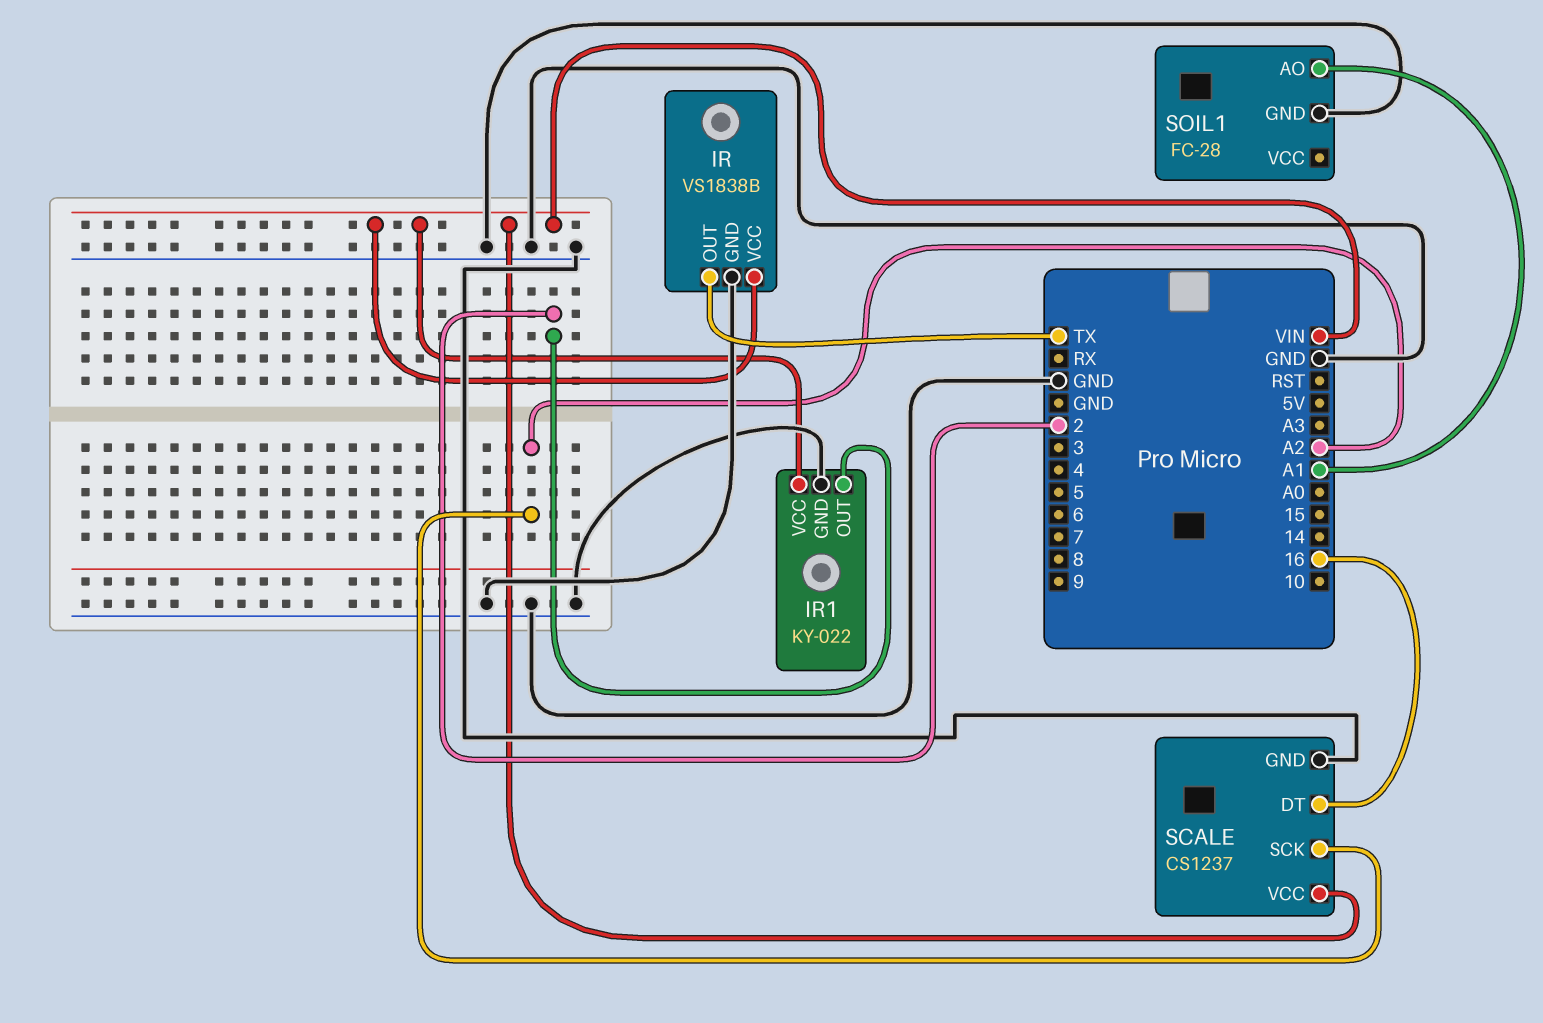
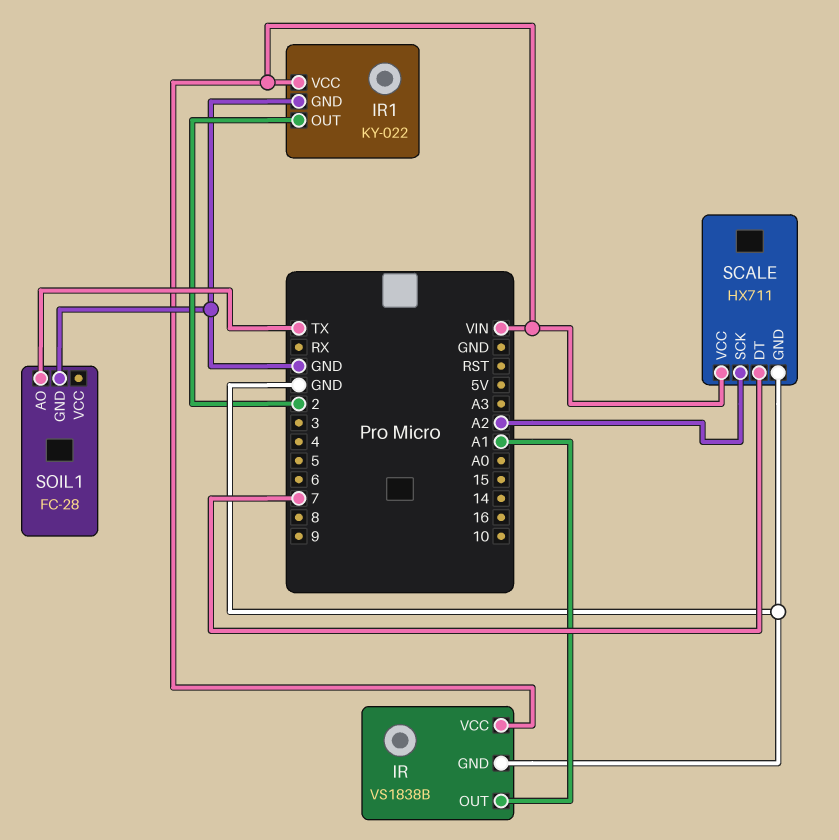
IR pin OUT: TX -> A1
SCALE: CS1237 -> HX711
SCALE pin DT: 16 -> 7
SOIL1 pin AO: A1 -> TX

